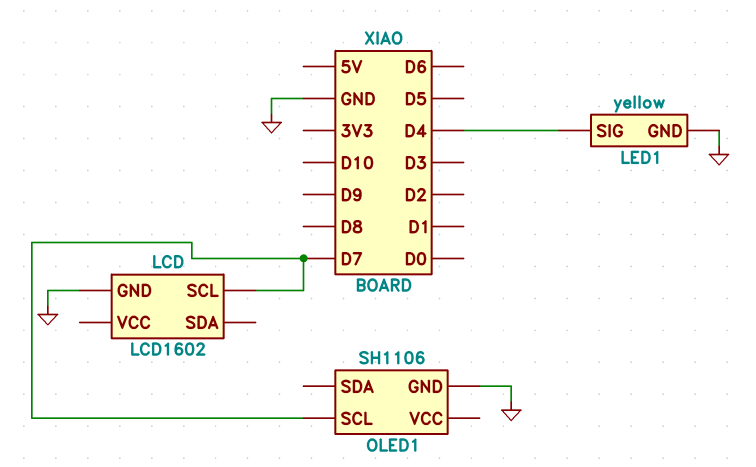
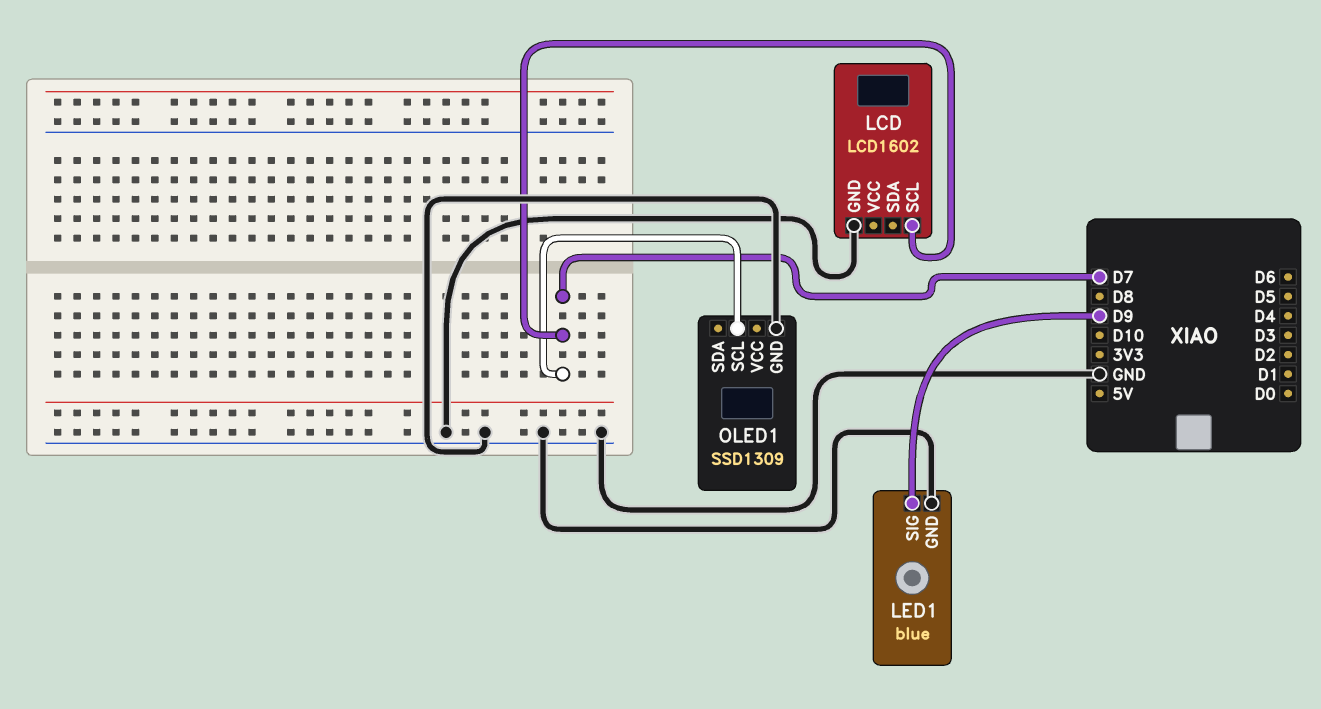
LED1: yellow -> blue
LED1 pin SIG: D4 -> D9
OLED1: SH1106 -> SSD1309

